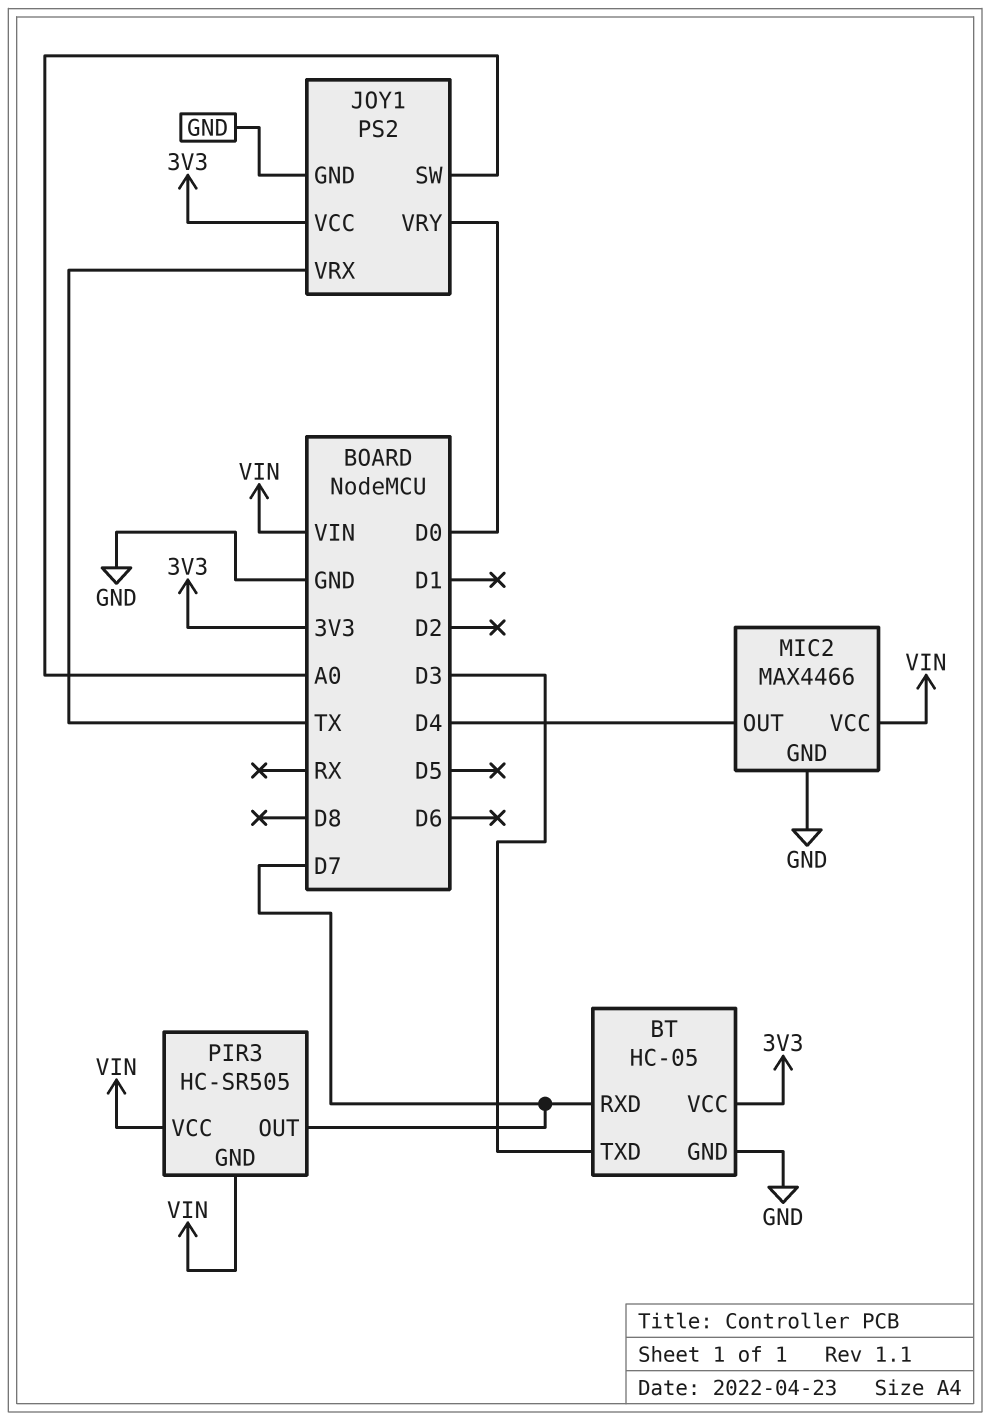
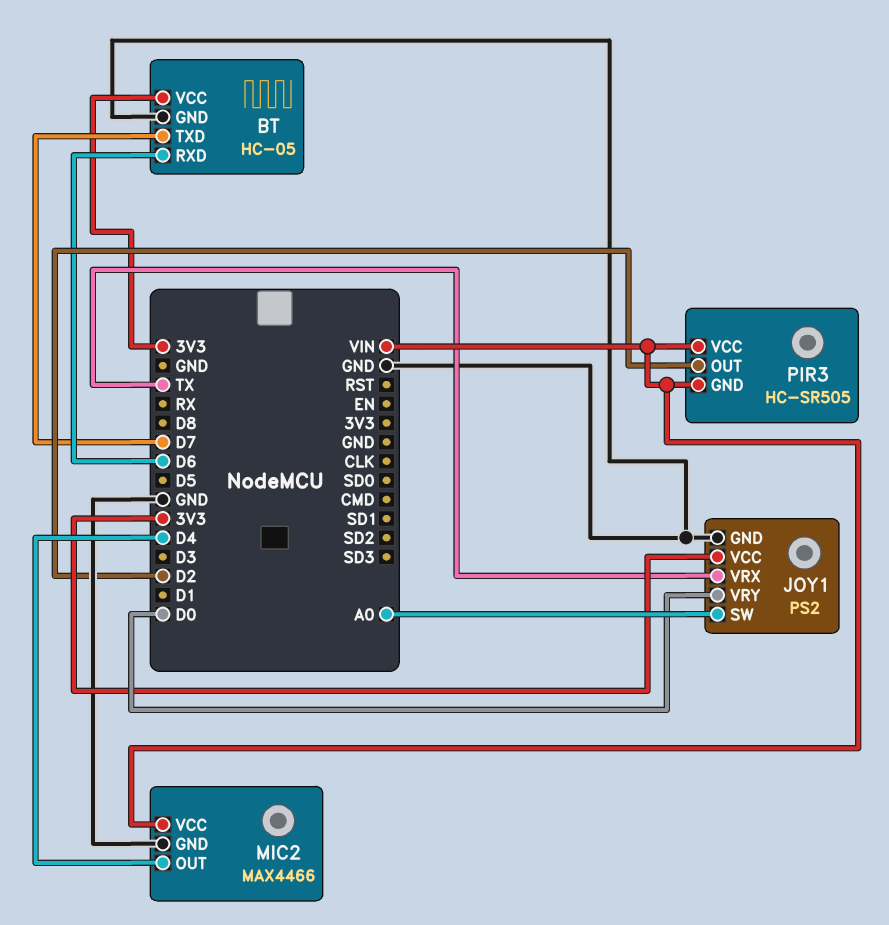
BT pin RXD: D7 -> D6
BT pin TXD: D3 -> D7
PIR3 pin OUT: D7 -> D2

